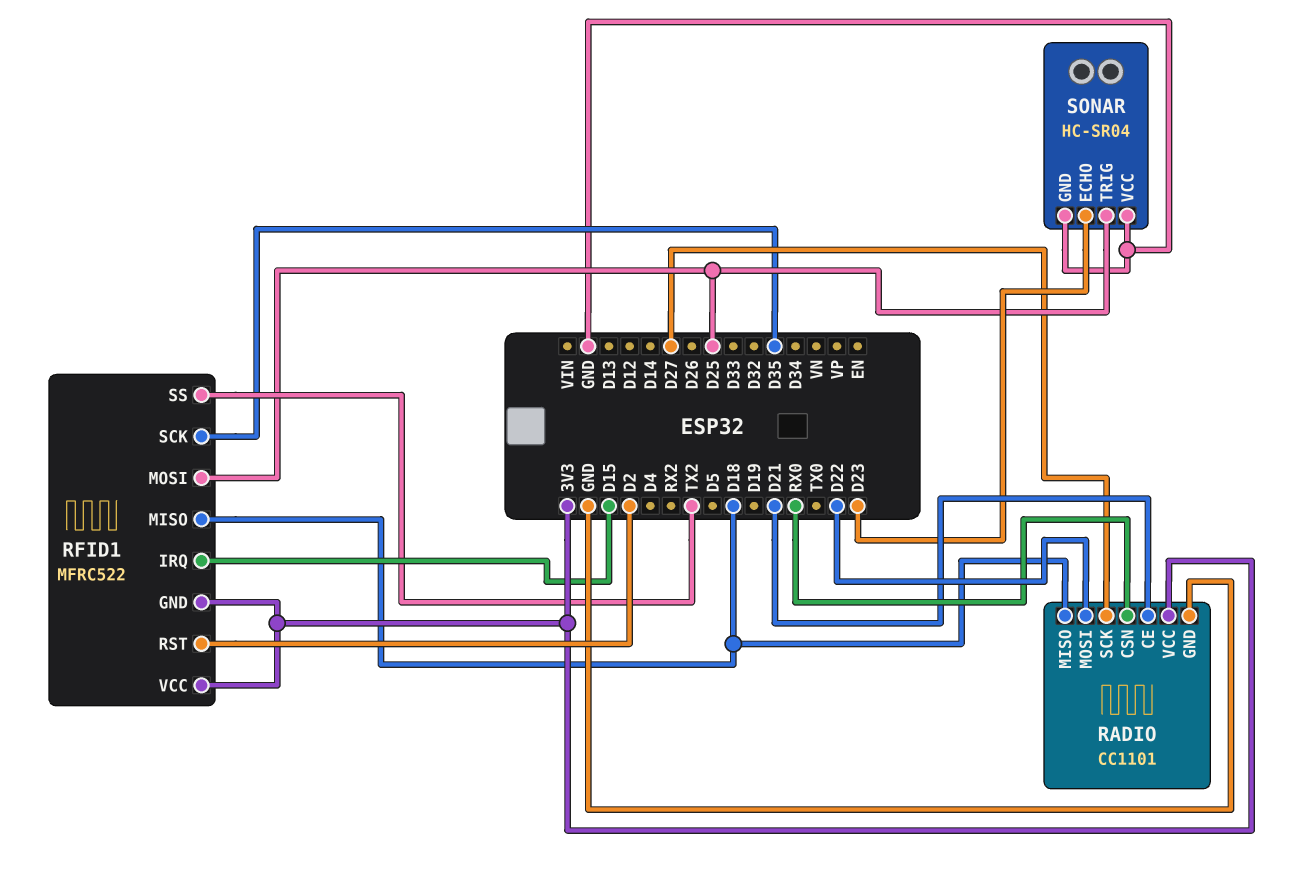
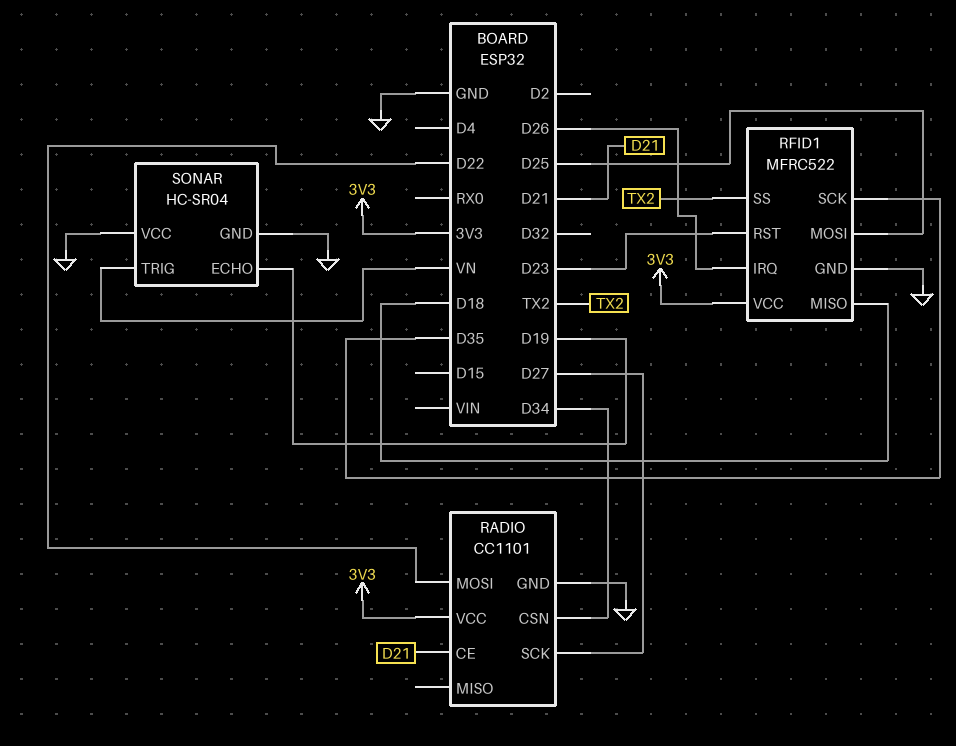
RADIO pin CSN: RX0 -> D34
RADIO pin MISO: D18 -> none
RFID1 pin GND: 3V3 -> GND
RFID1 pin IRQ: D15 -> D26
RFID1 pin RST: D2 -> D23
SONAR pin ECHO: D23 -> D19
SONAR pin TRIG: D25 -> VN

